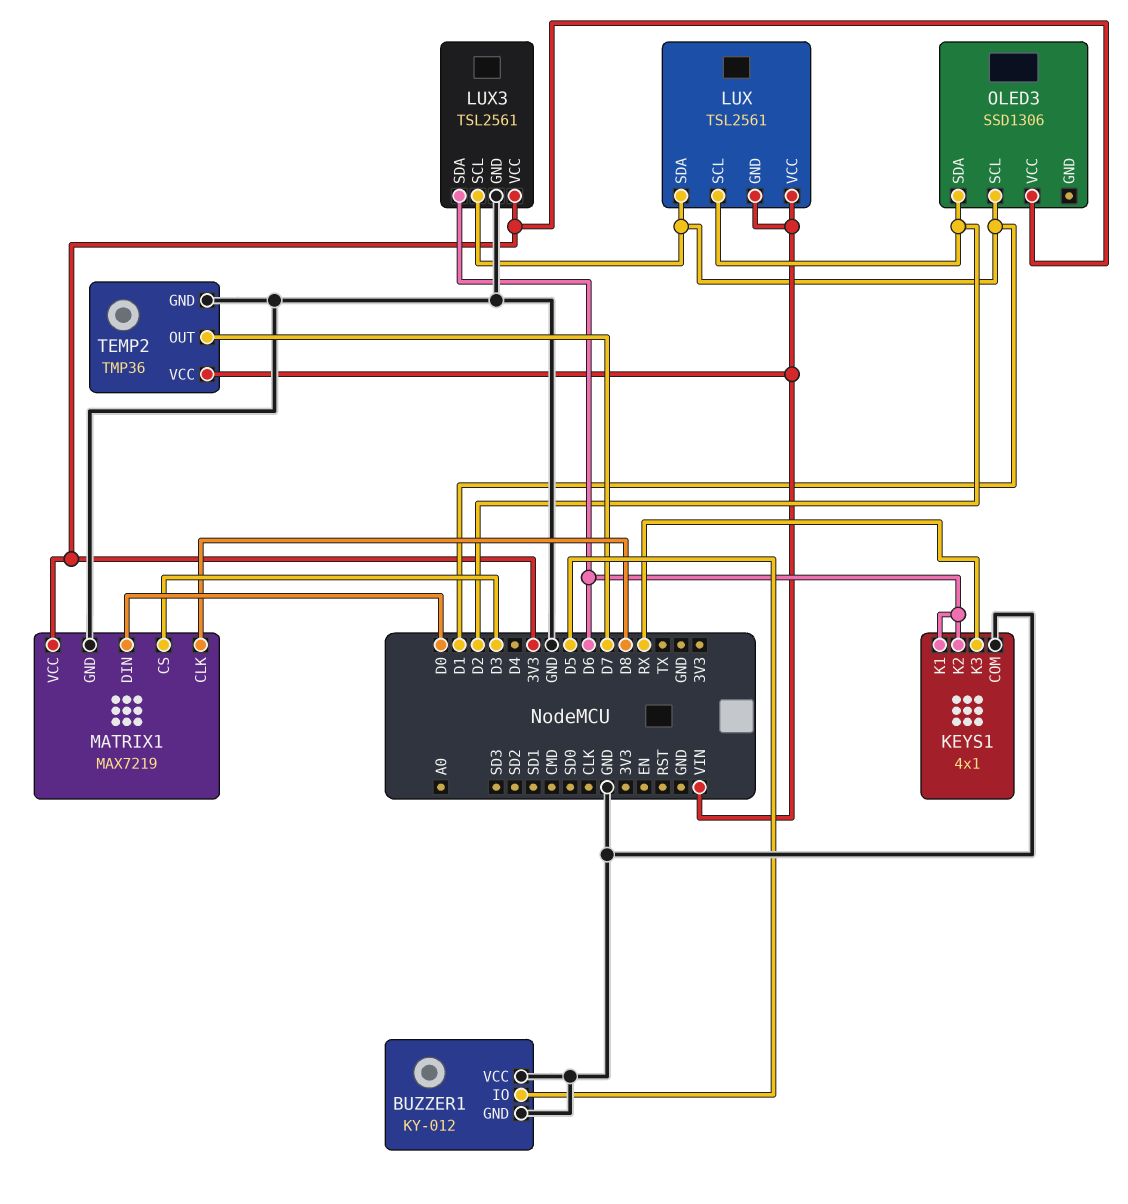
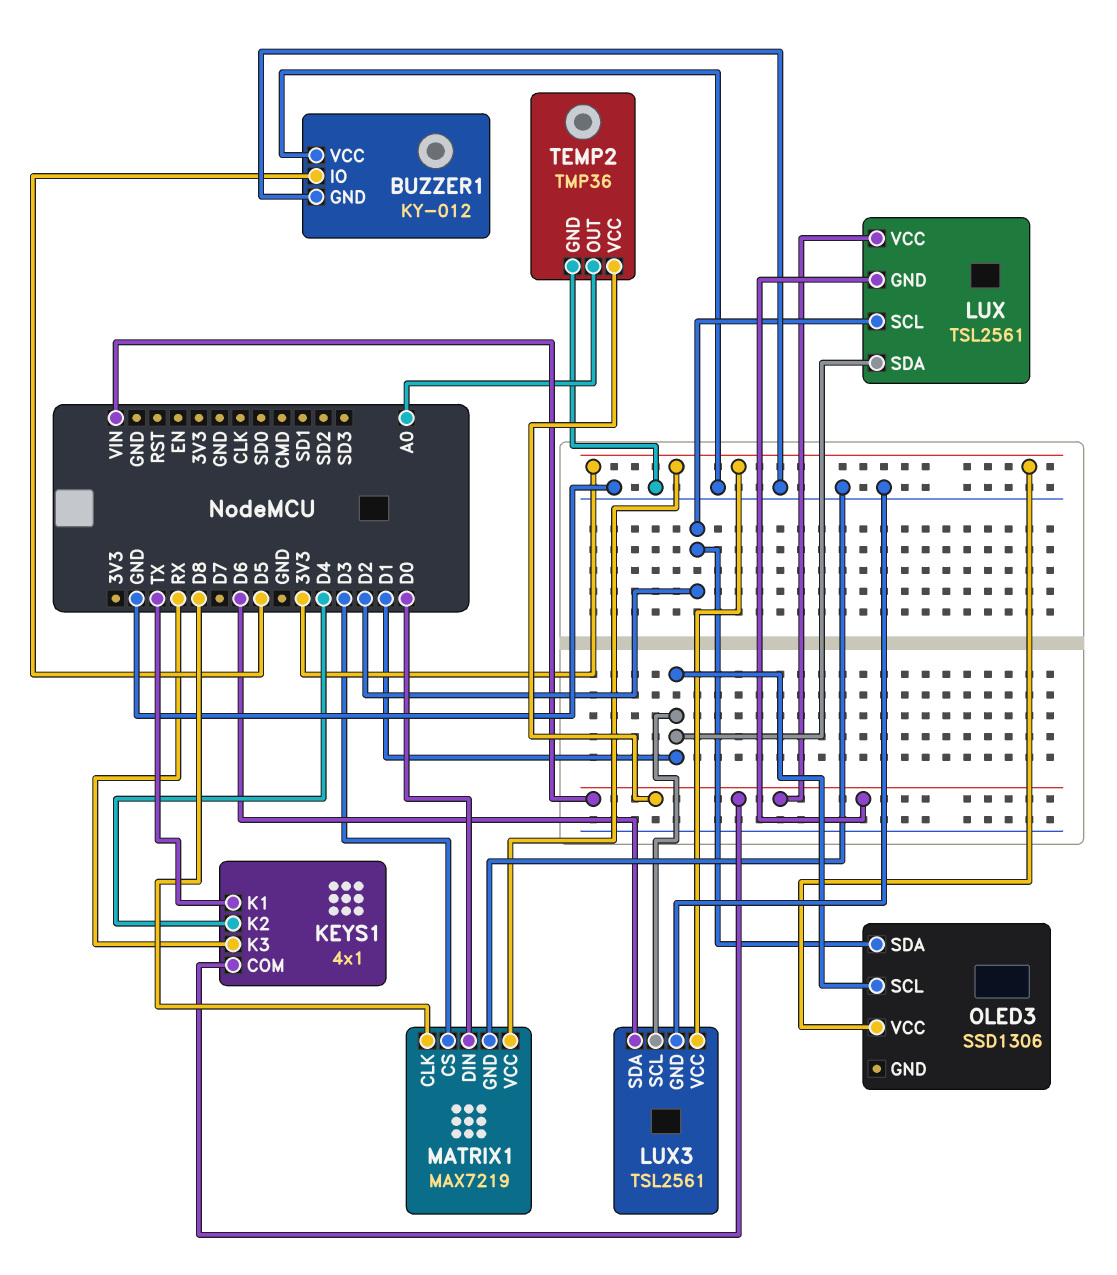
KEYS1 pin COM: GND -> VIN
KEYS1 pin K1: D6 -> TX
KEYS1 pin K2: D6 -> D4
TEMP2 pin OUT: D7 -> A0

